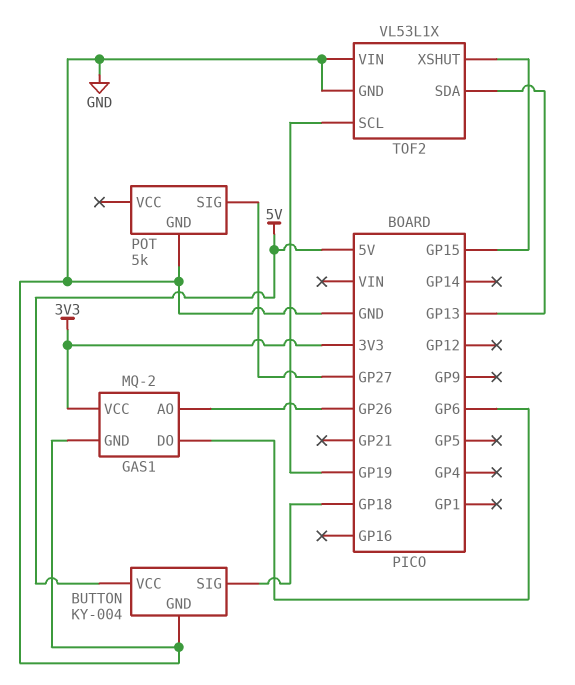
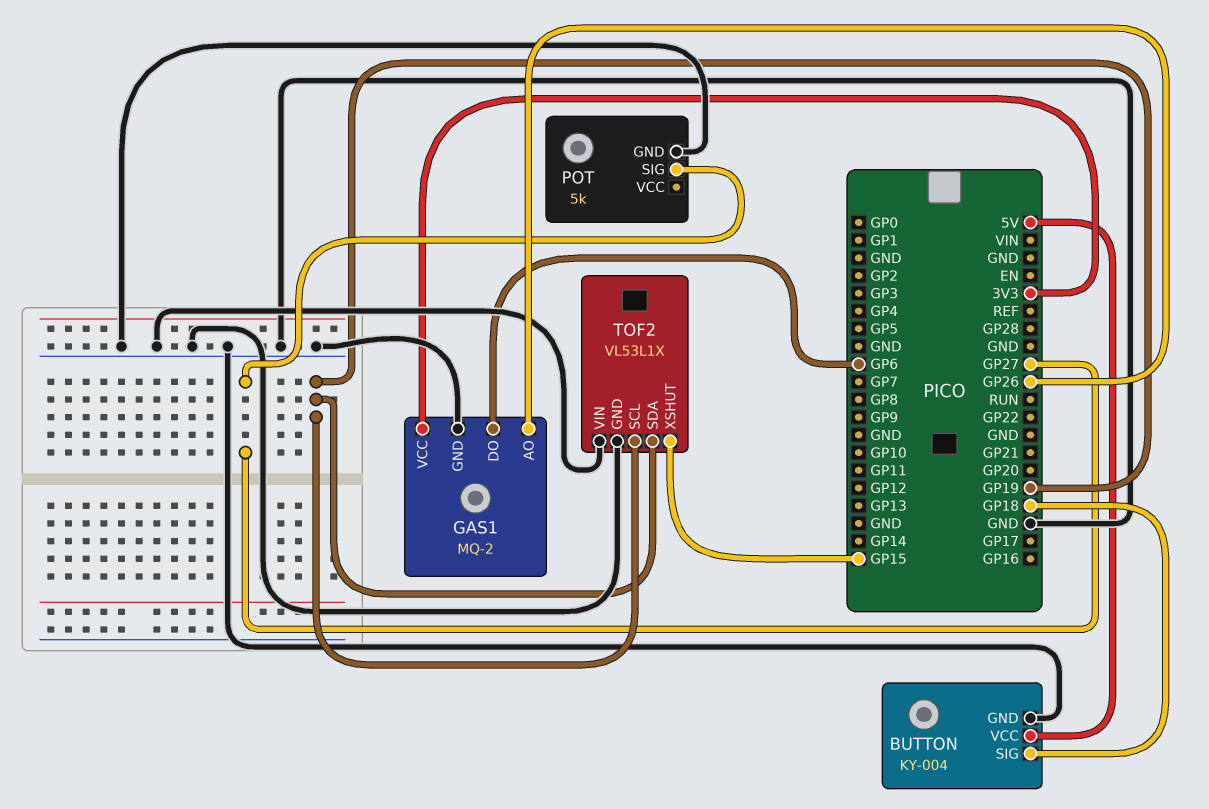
TOF2 pin SDA: GP13 -> GP19

